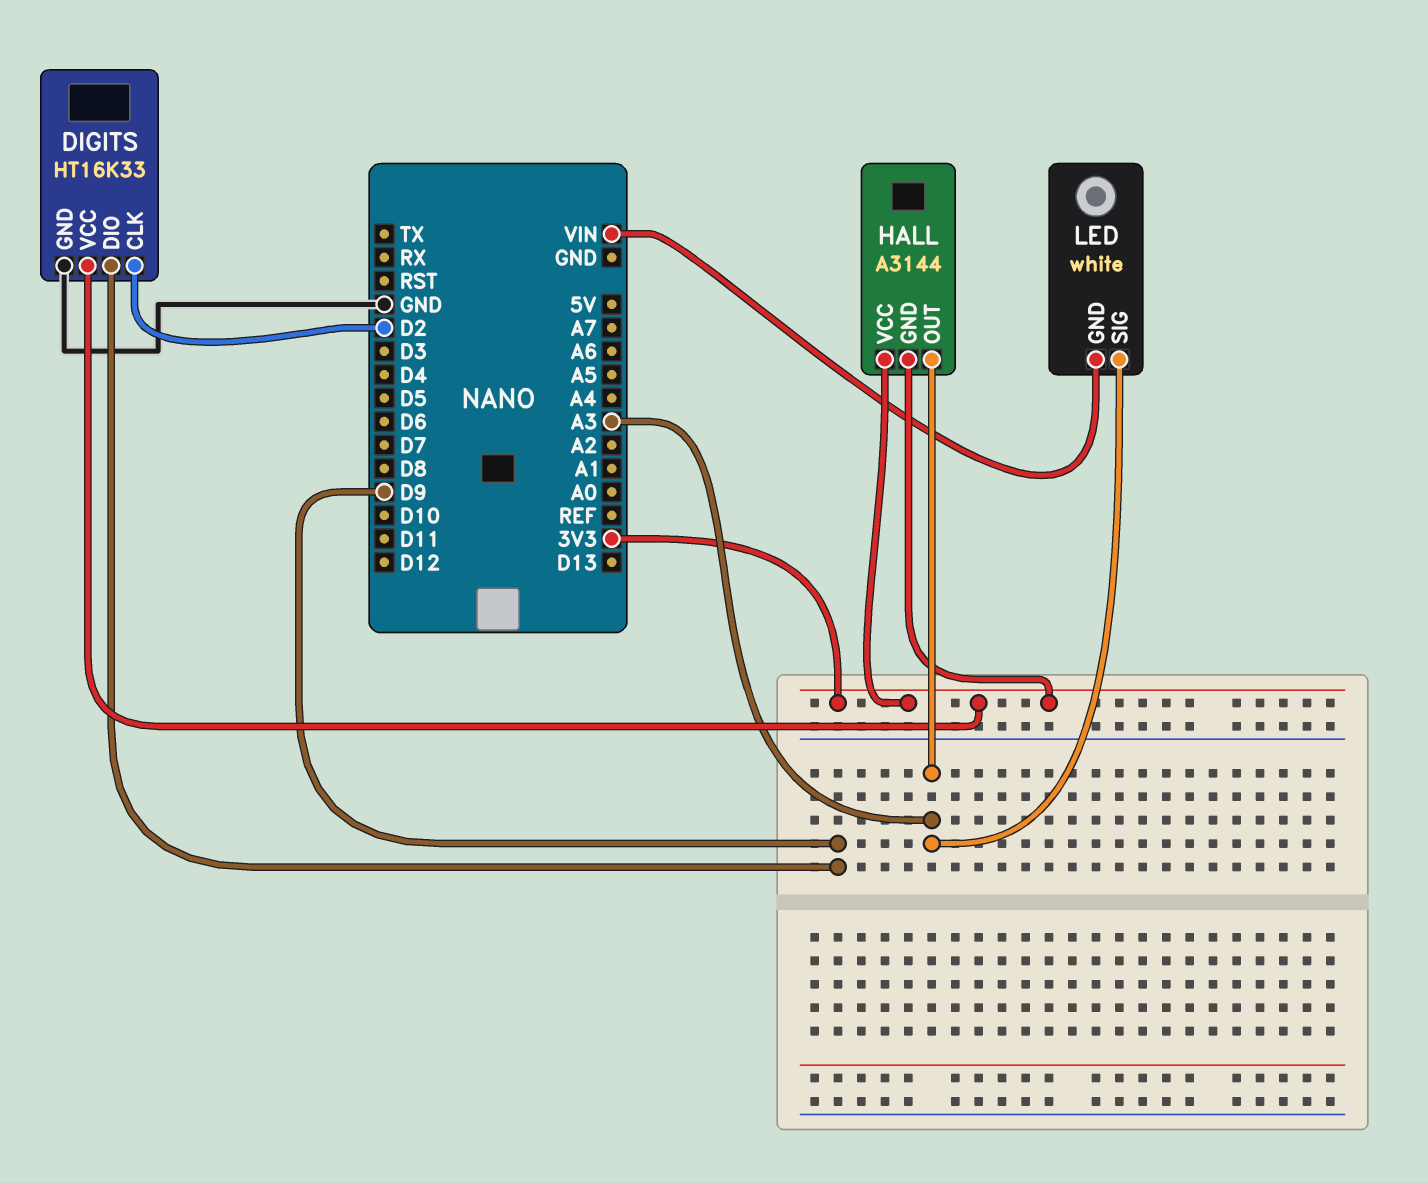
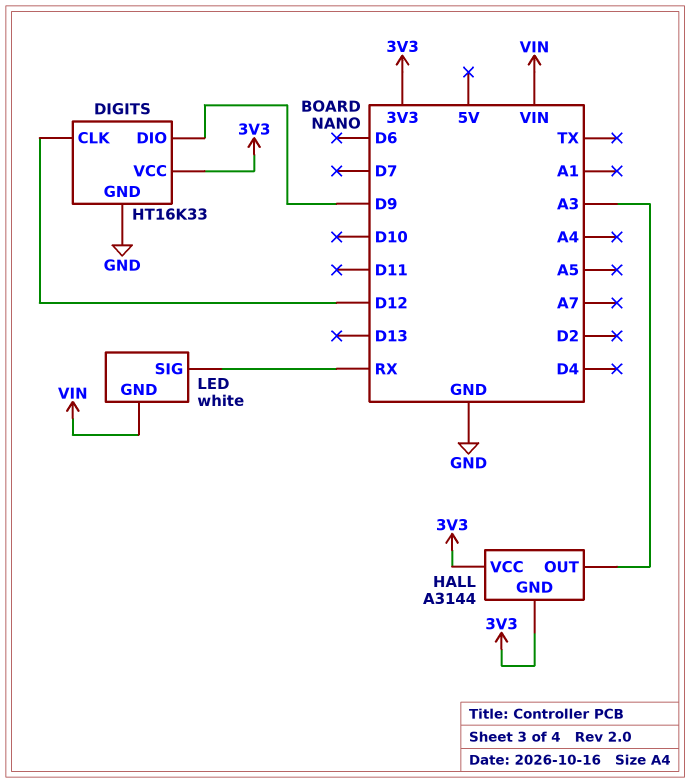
DIGITS pin CLK: D2 -> D12
LED pin SIG: A3 -> RX

